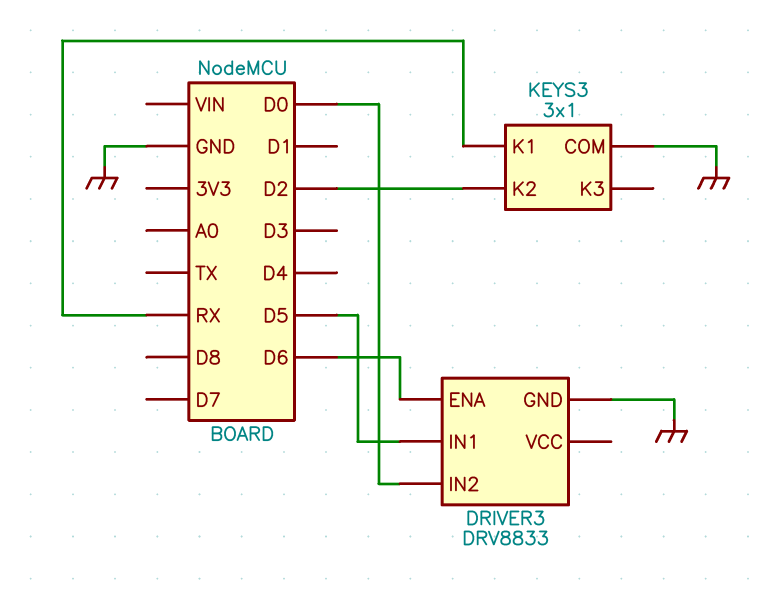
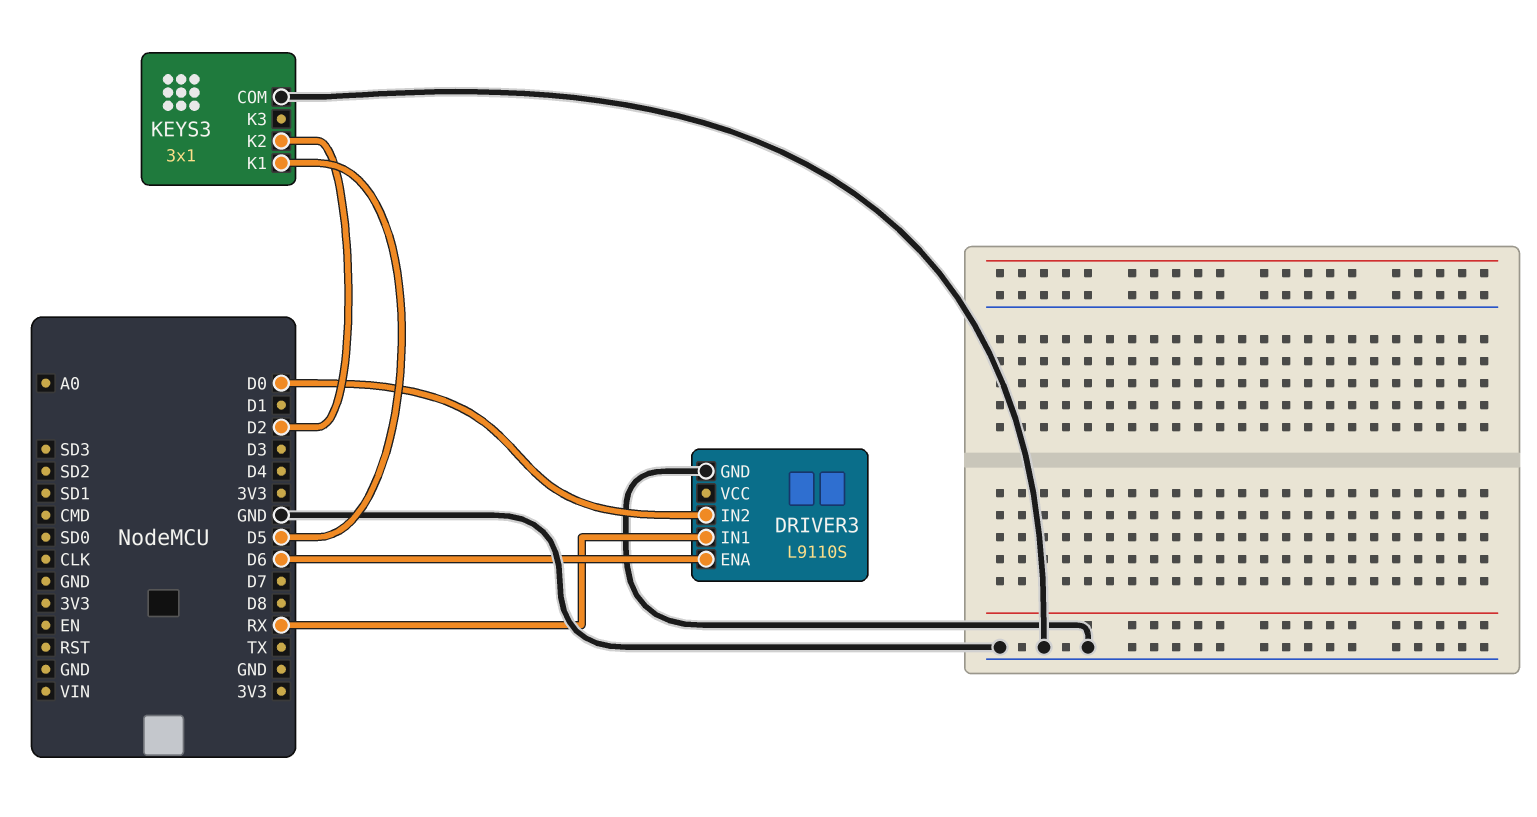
DRIVER3: DRV8833 -> L9110S
DRIVER3 pin IN1: D5 -> RX
KEYS3 pin K1: RX -> D5

